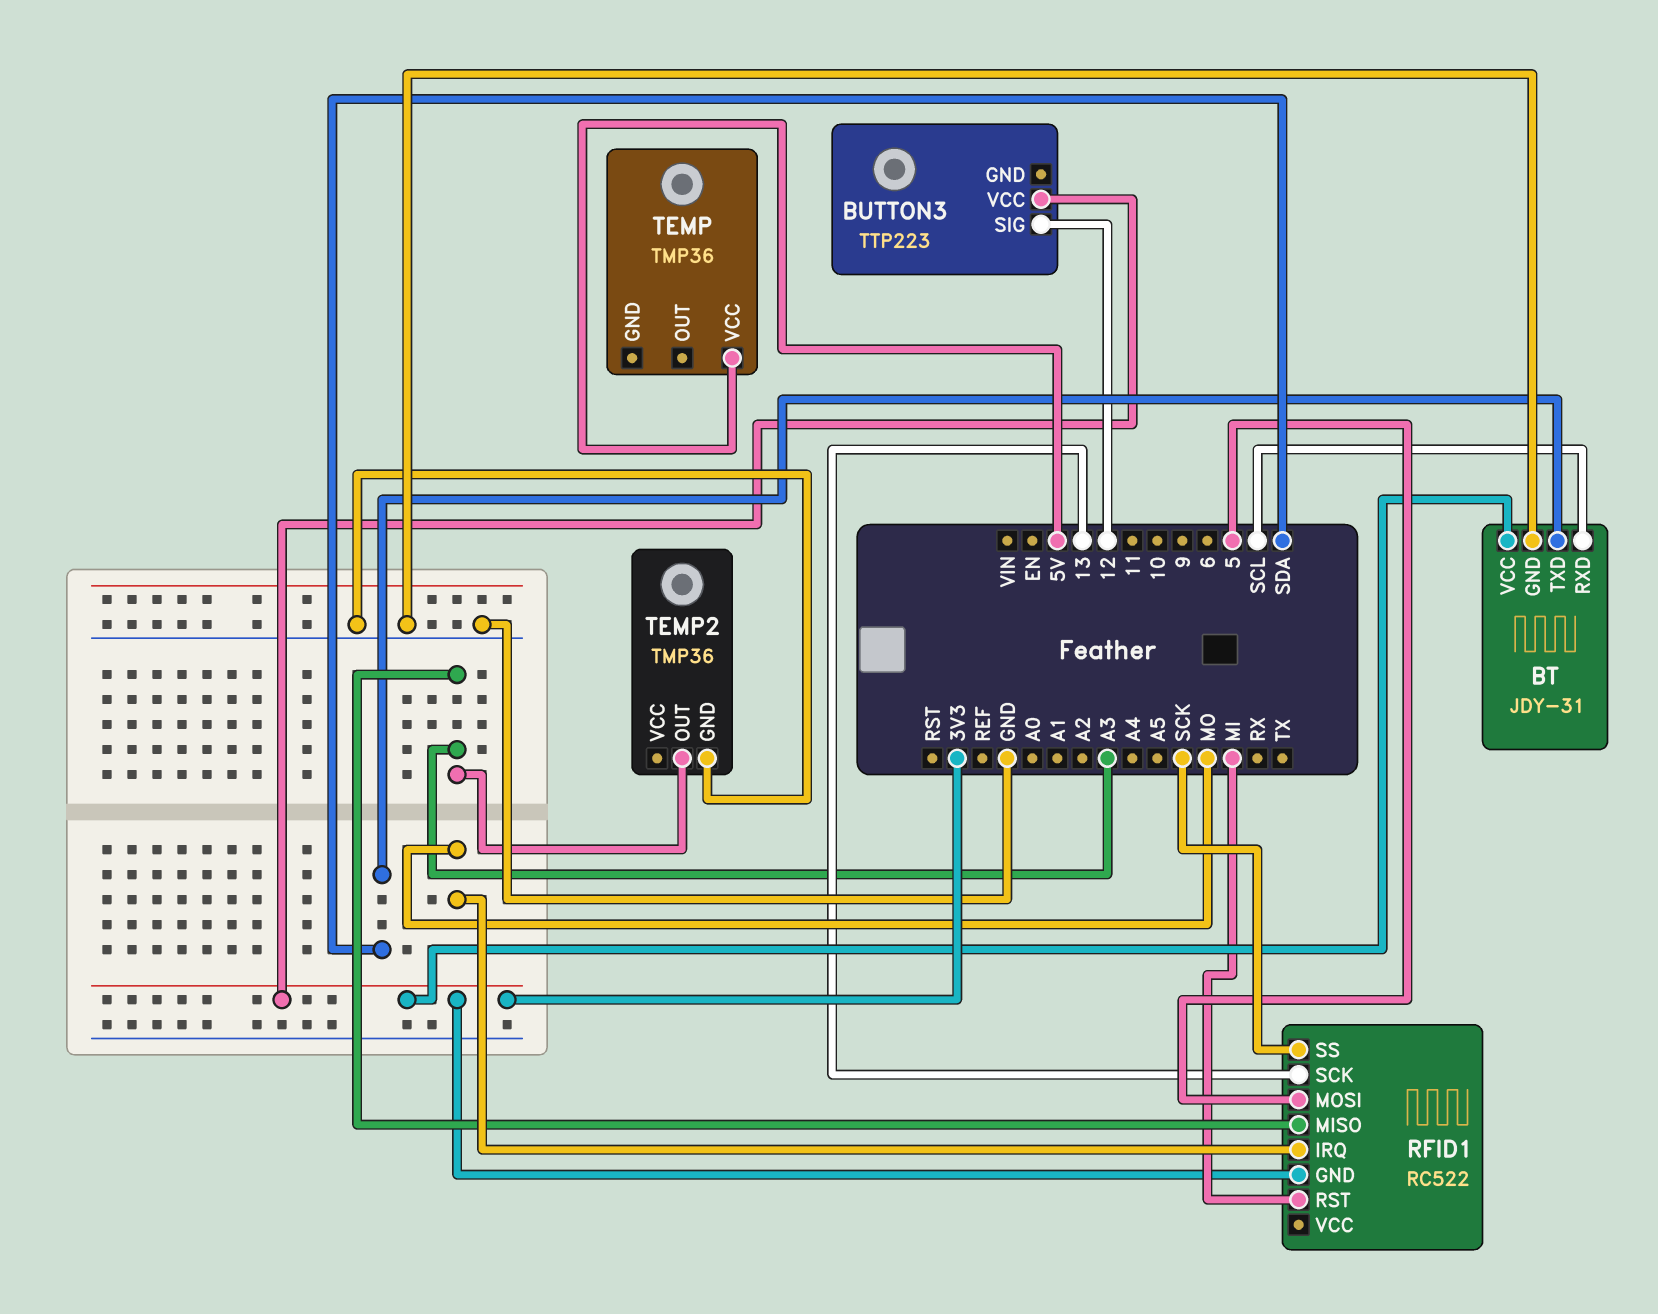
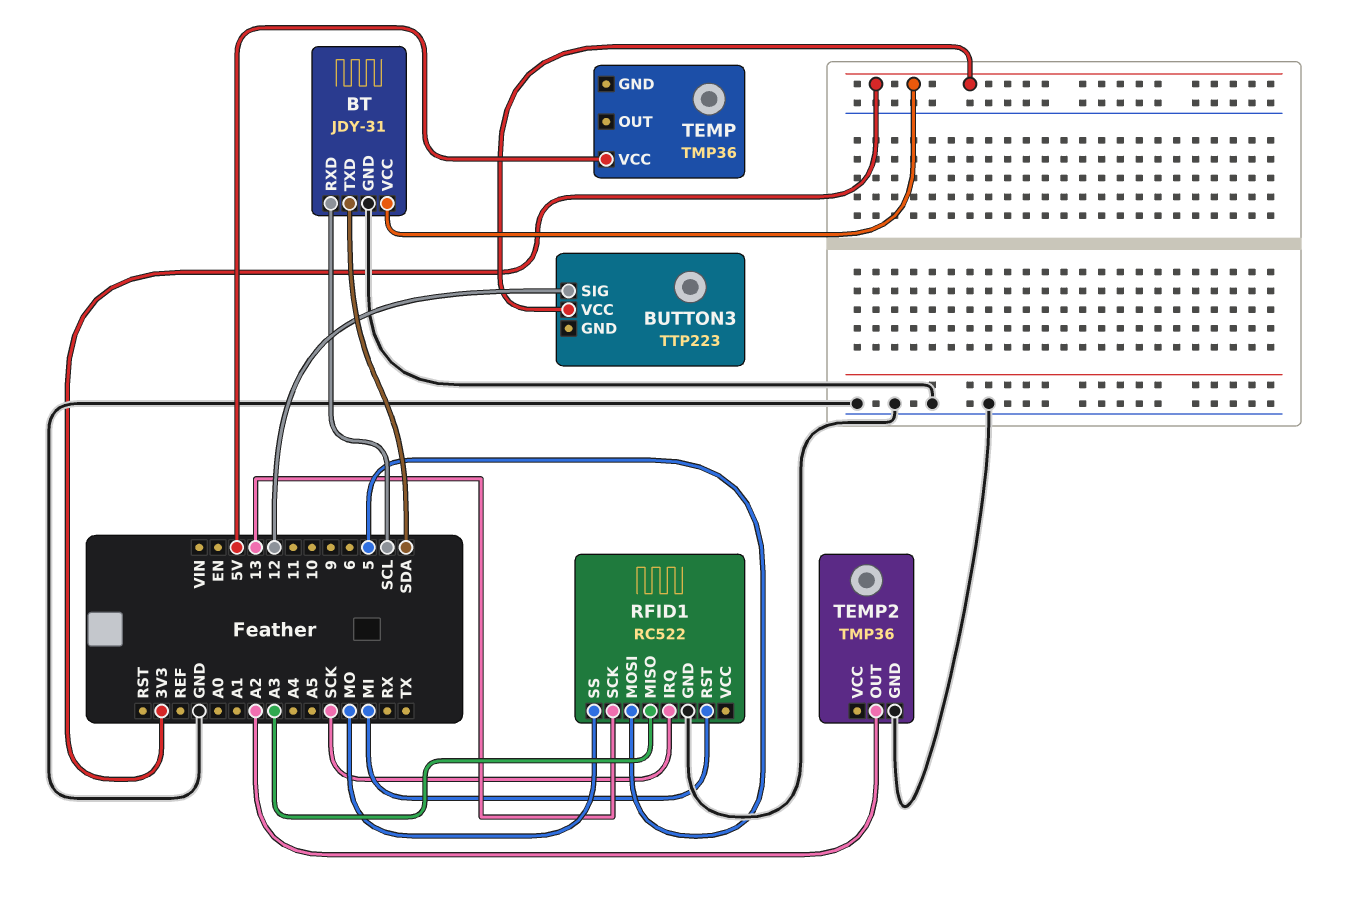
RFID1 pin GND: 3V3 -> GND
RFID1 pin IRQ: MO -> SCK
RFID1 pin SS: SCK -> MO
TEMP2 pin OUT: A3 -> A2

